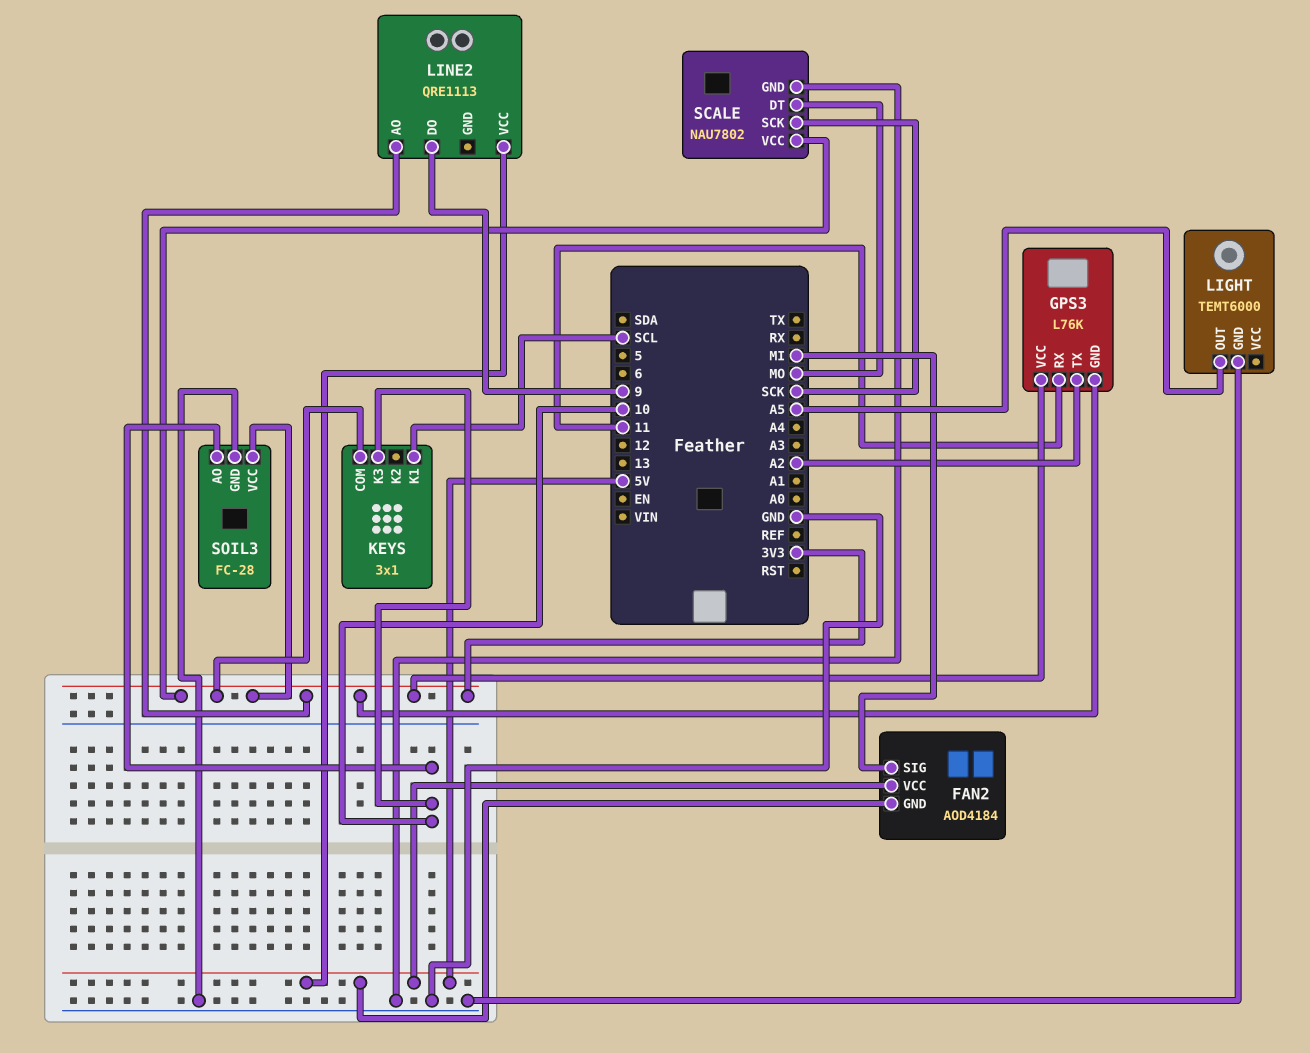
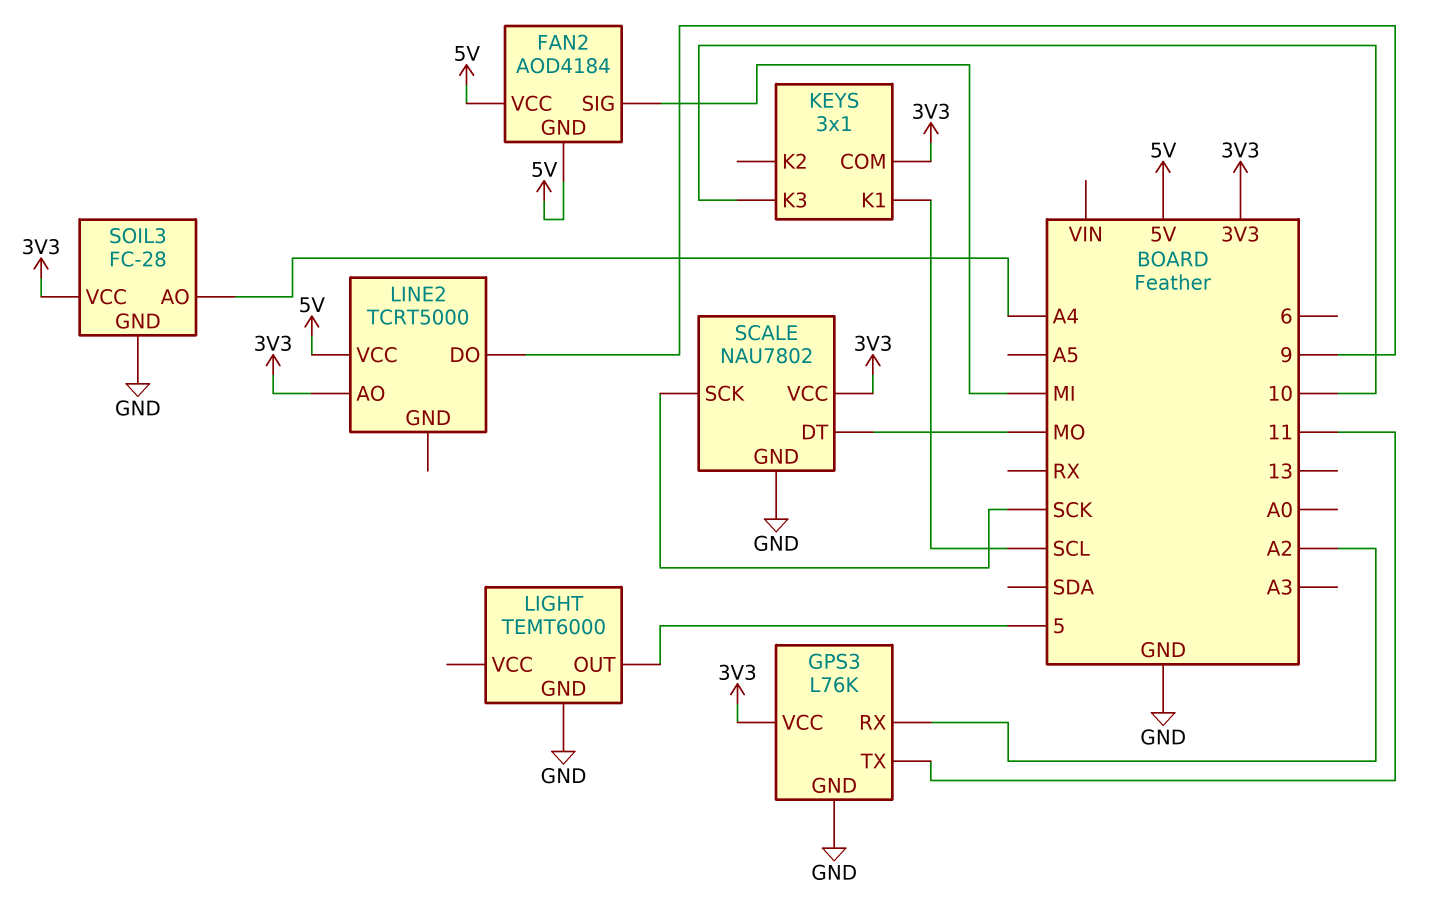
GPS3 pin GND: 3V3 -> GND
GPS3 pin RX: 11 -> A2
GPS3 pin TX: A2 -> 11
LIGHT pin OUT: A5 -> 5
LINE2: QRE1113 -> TCRT5000
SOIL3 pin AO: 10 -> A4

